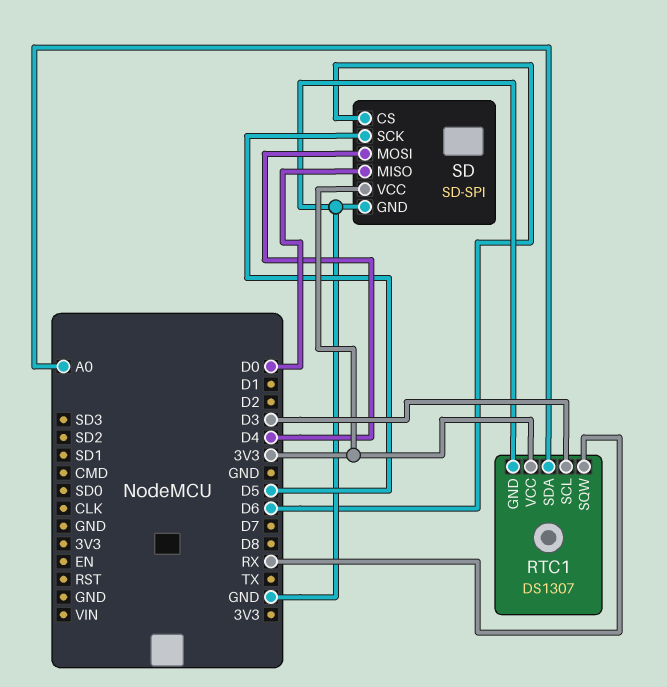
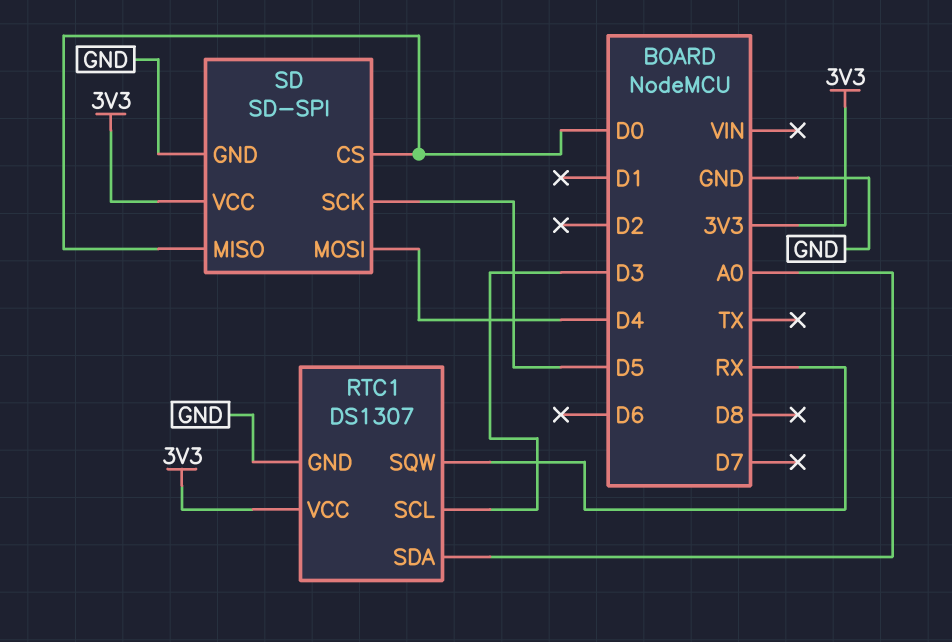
SD pin CS: D6 -> D0

